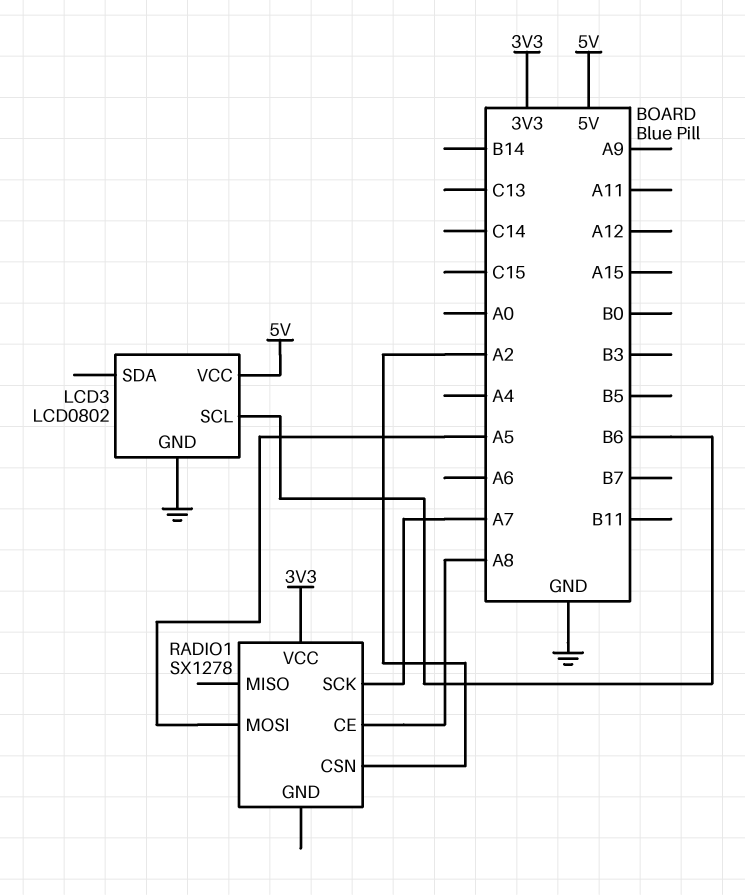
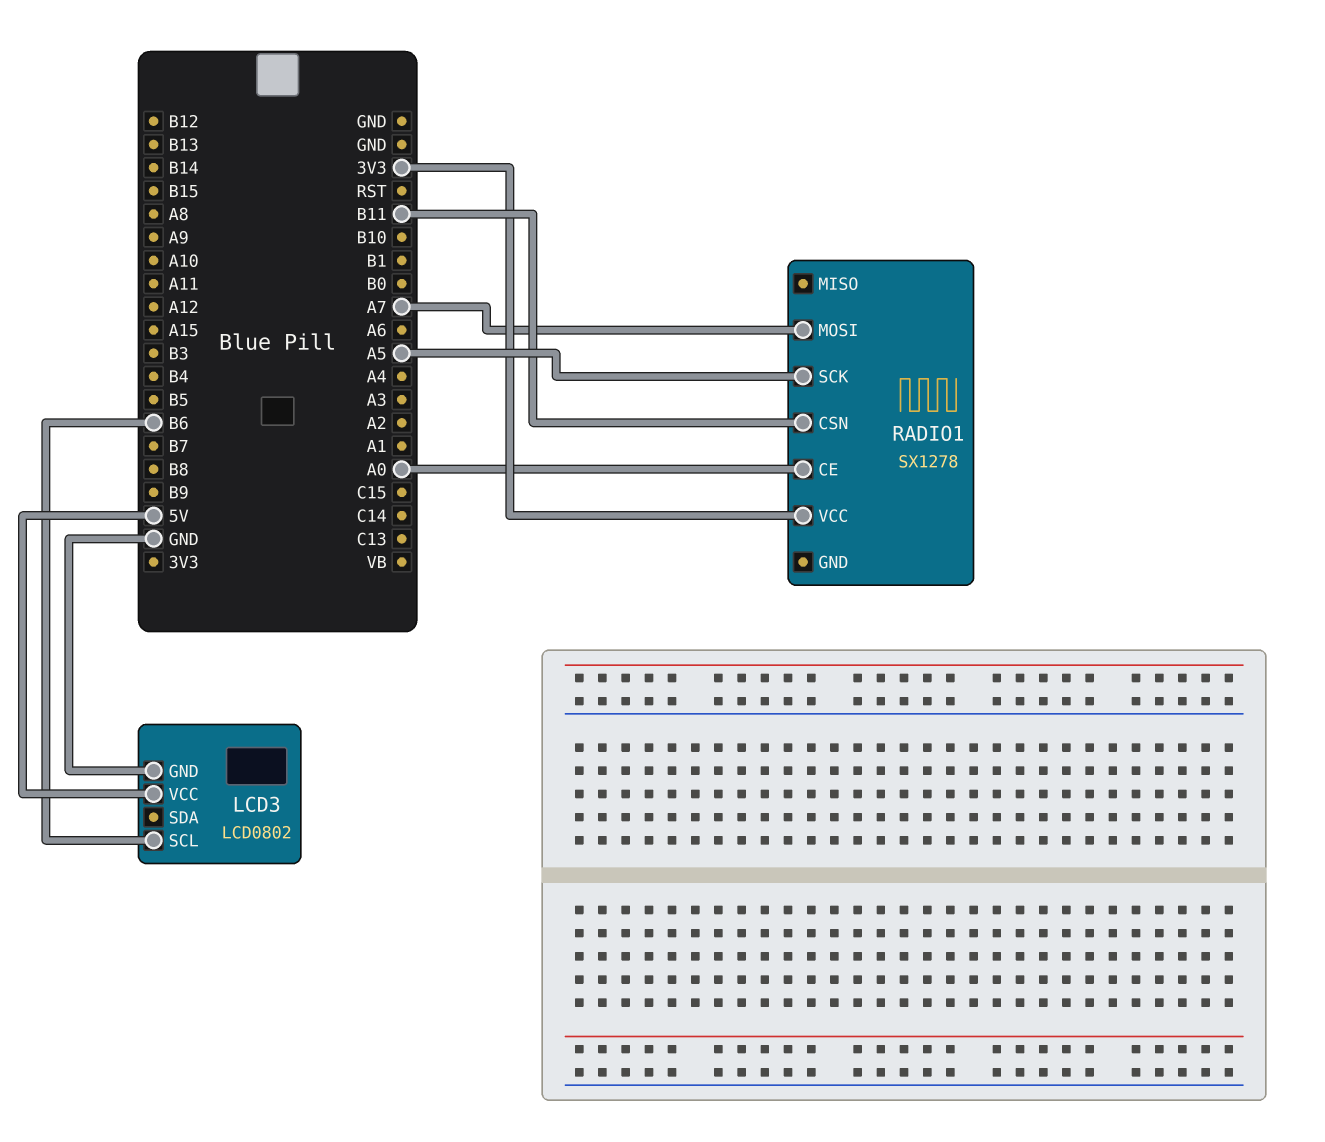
RADIO1 pin CE: A8 -> A0
RADIO1 pin CSN: A2 -> B11
RADIO1 pin MOSI: A5 -> A7
RADIO1 pin SCK: A7 -> A5

